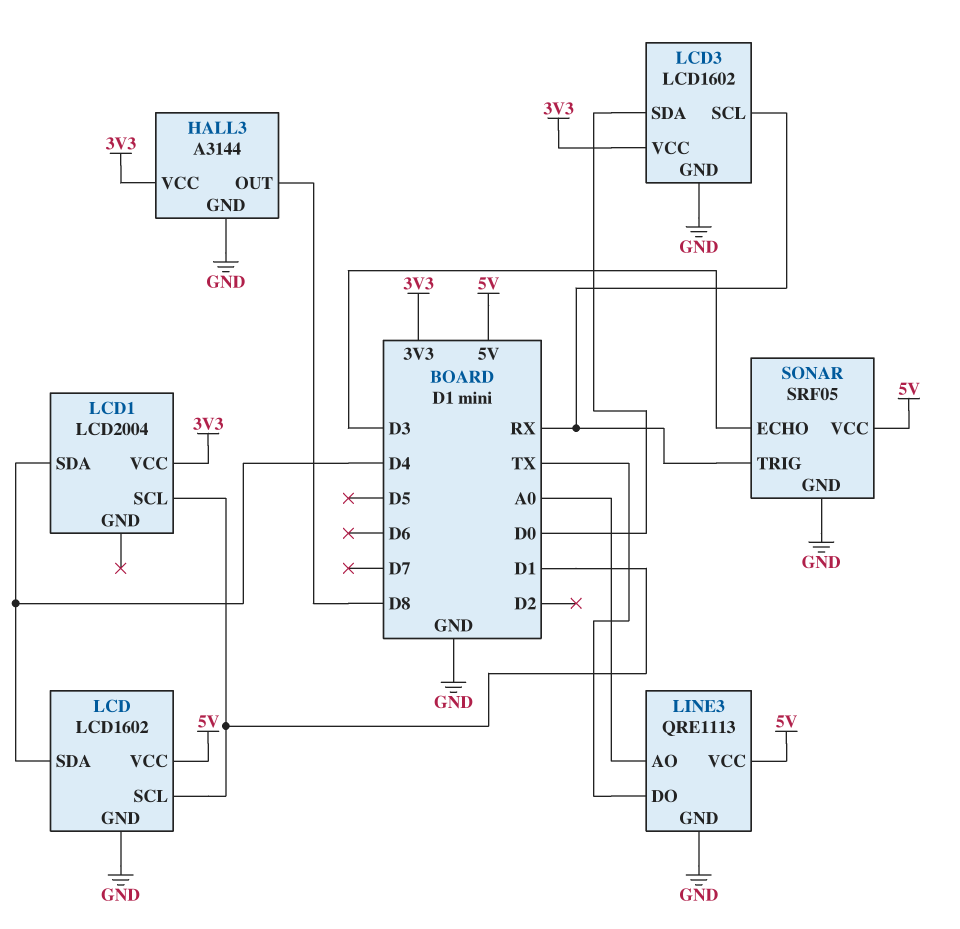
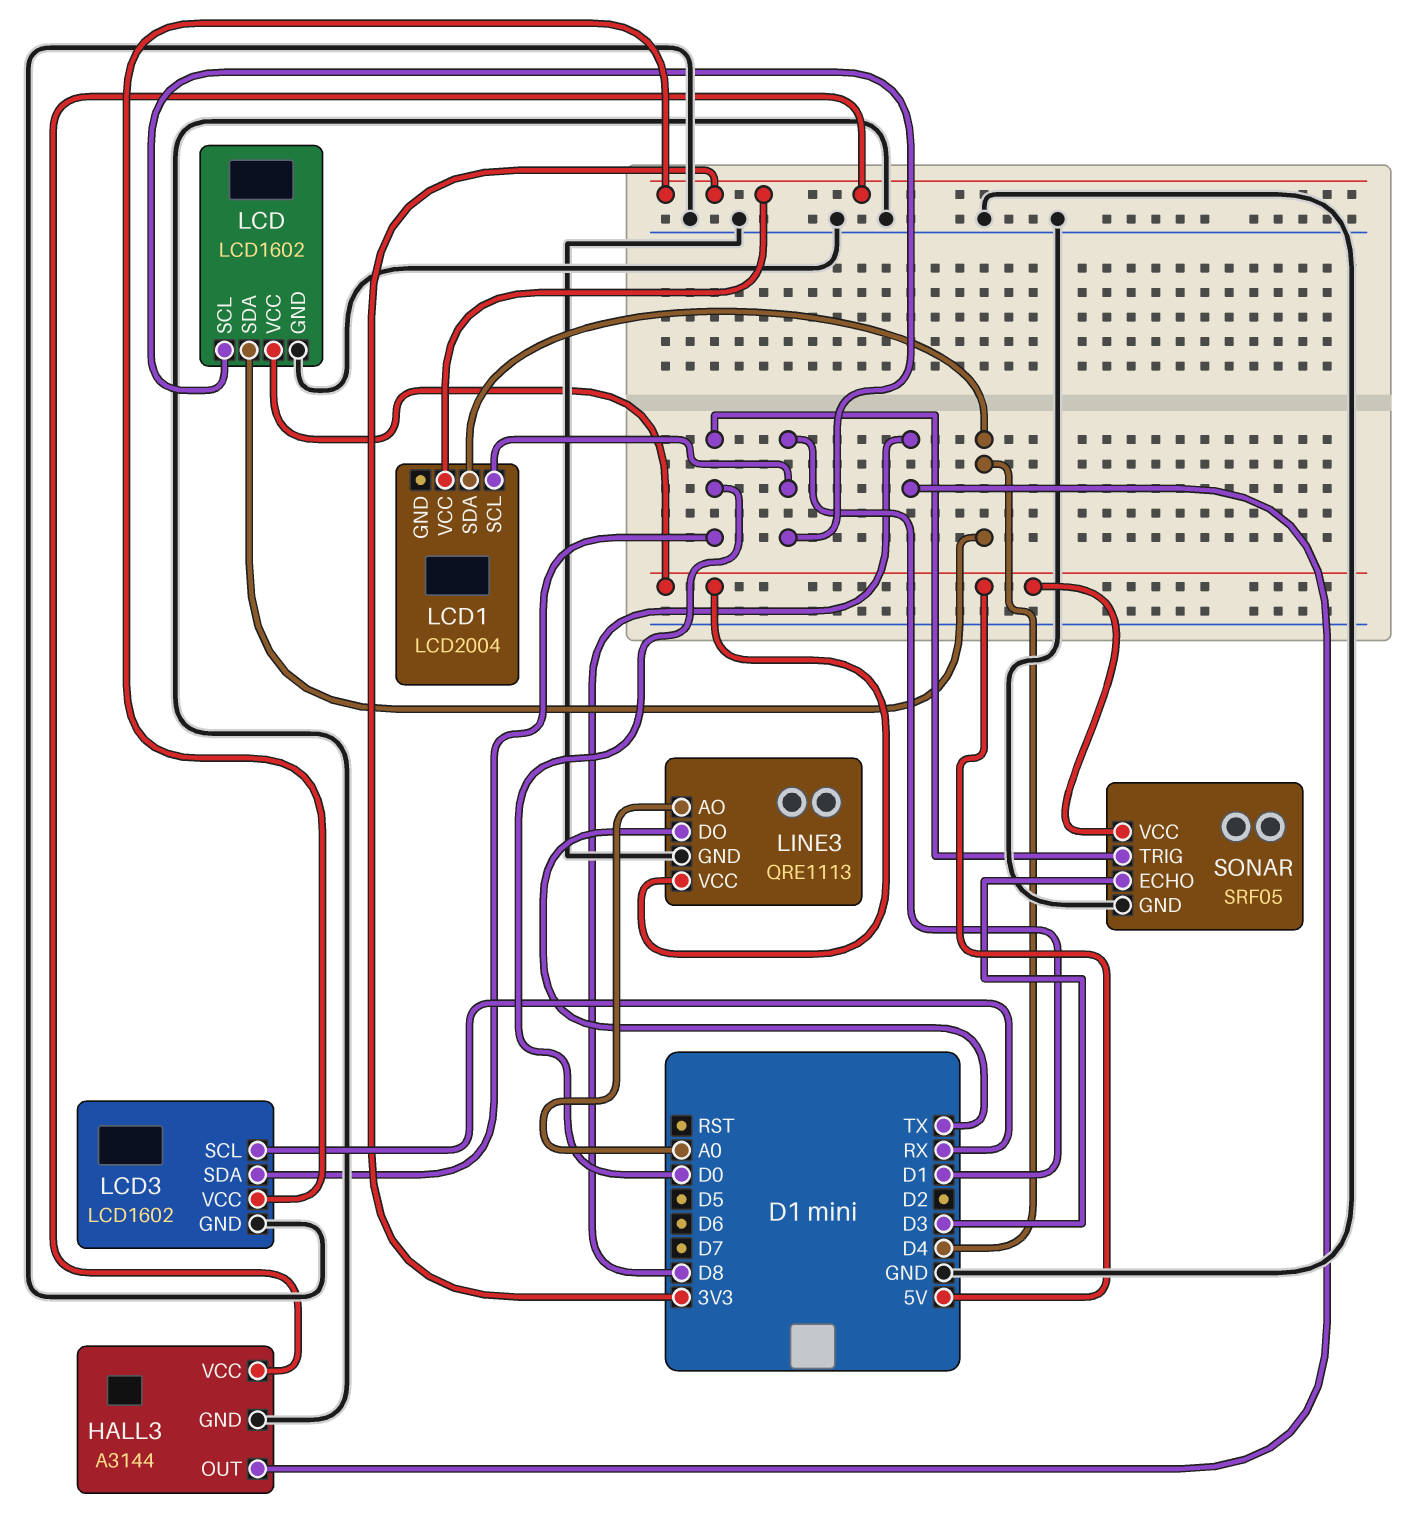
SONAR pin TRIG: RX -> D0

